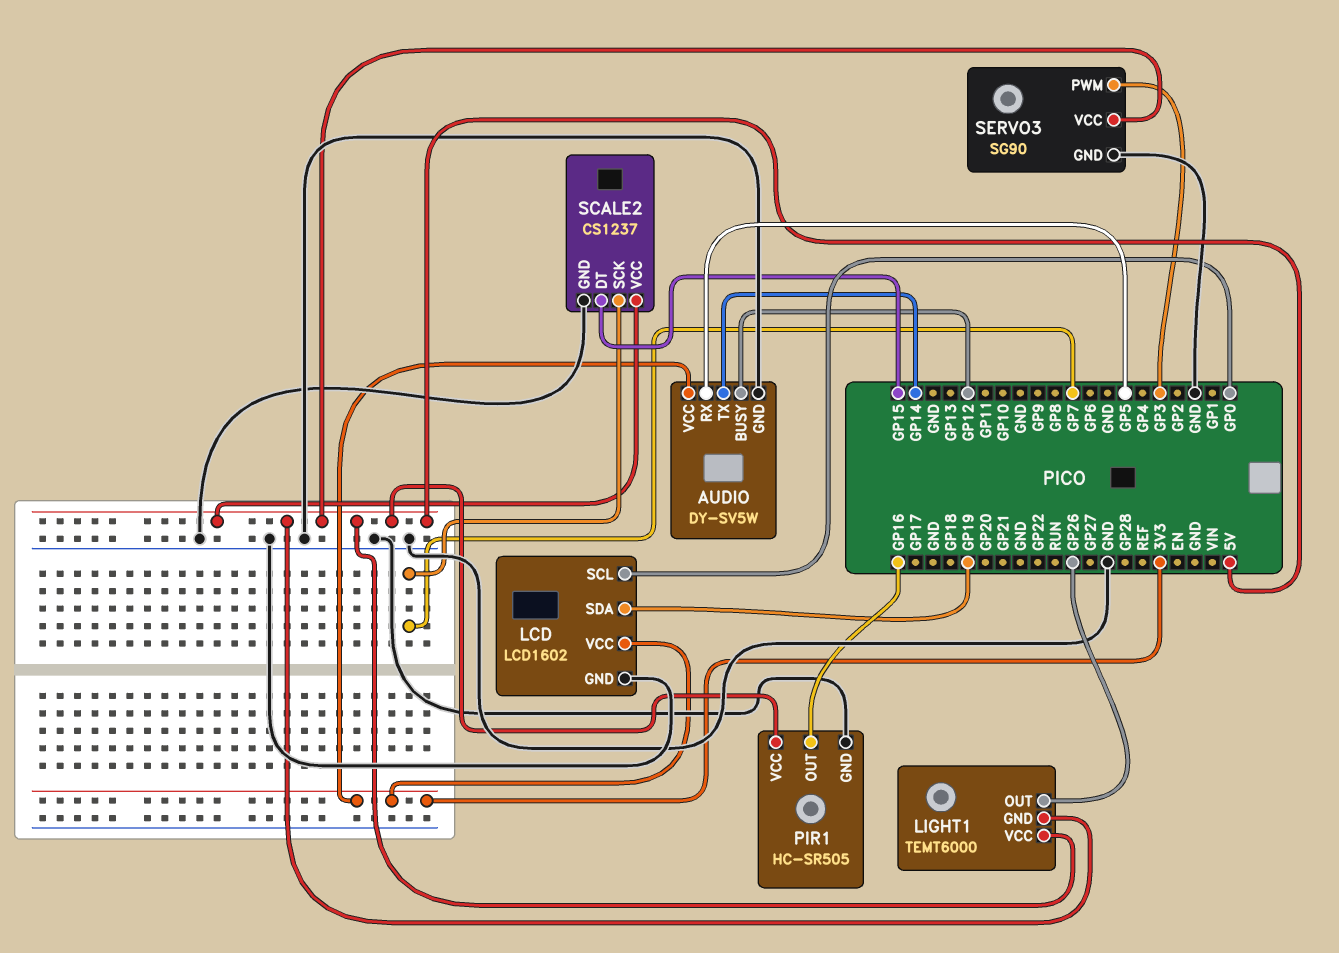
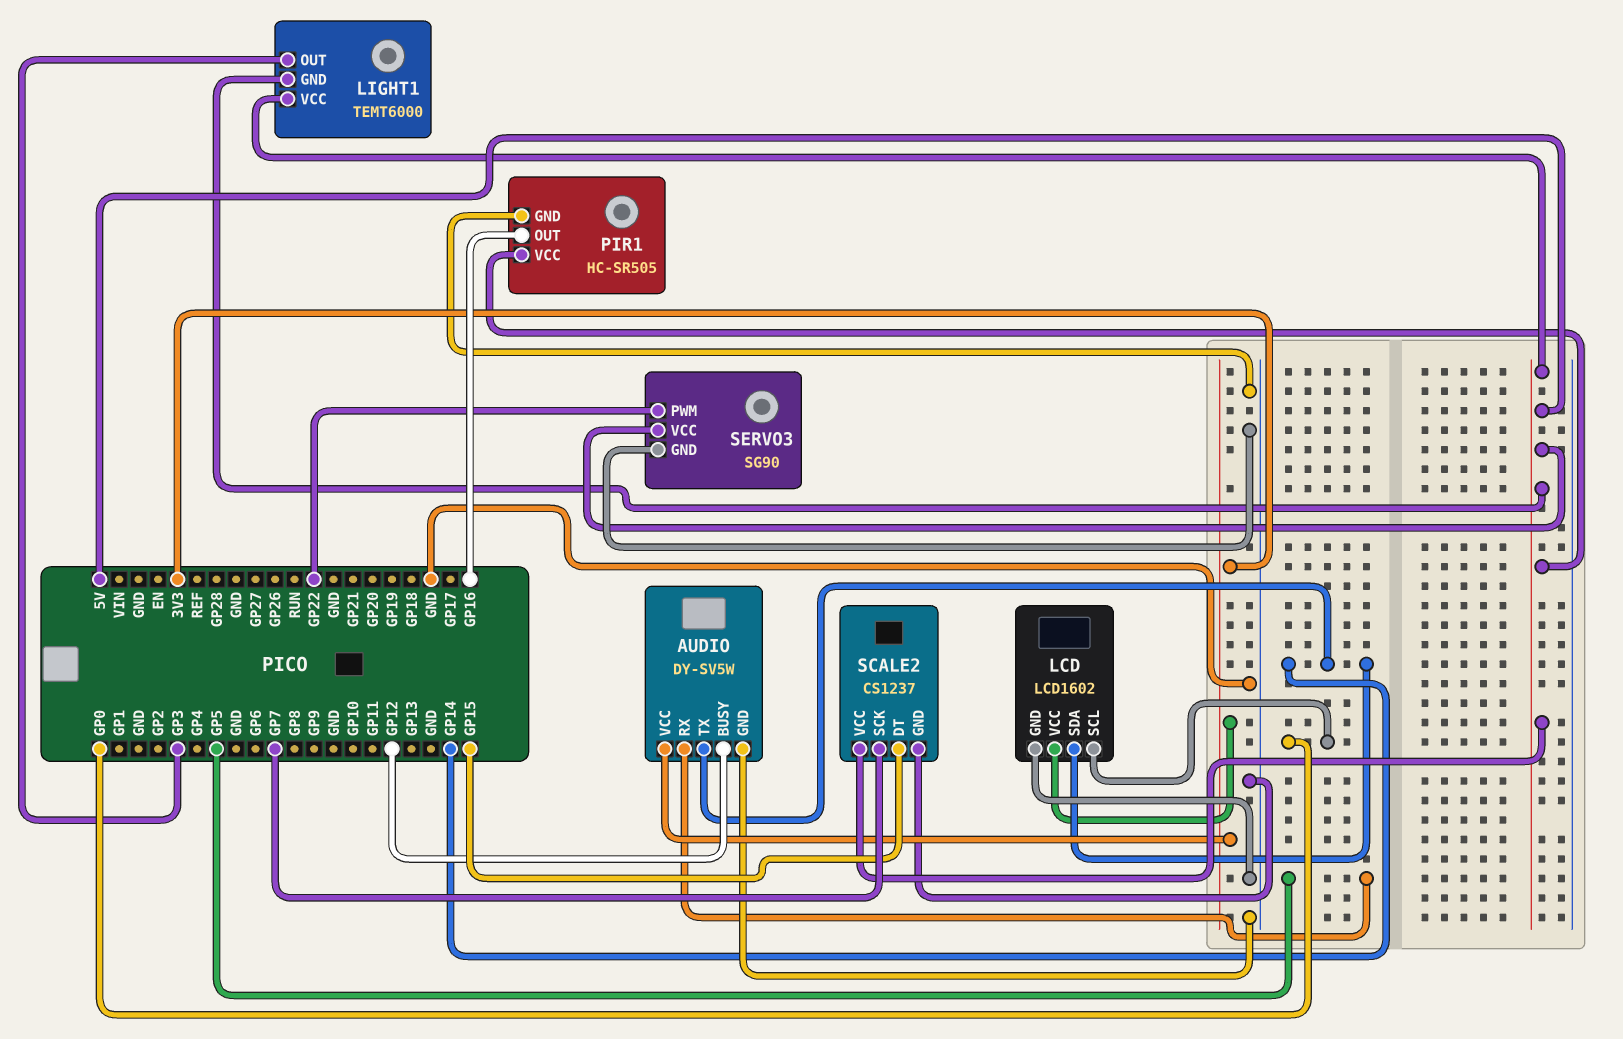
LCD pin SDA: GP19 -> GP14
LIGHT1 pin OUT: GP26 -> GP3
SERVO3 pin PWM: GP3 -> GP22

